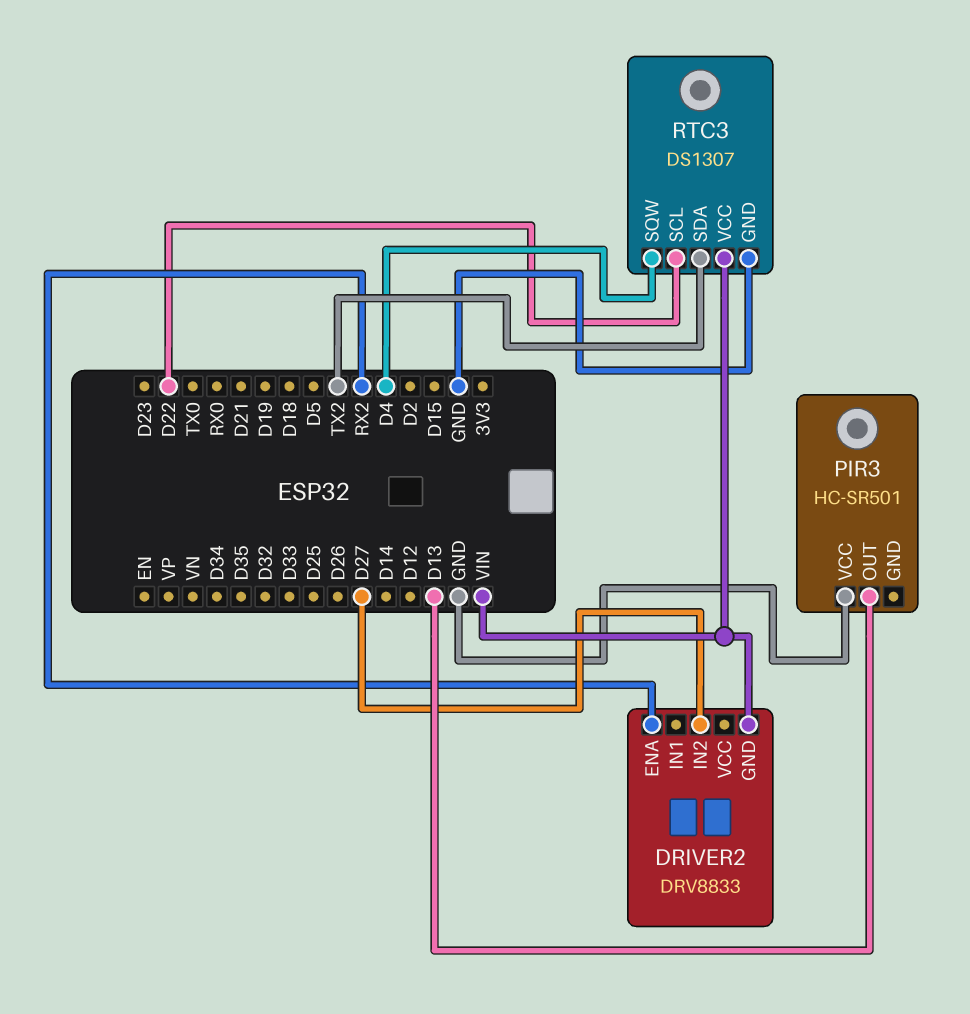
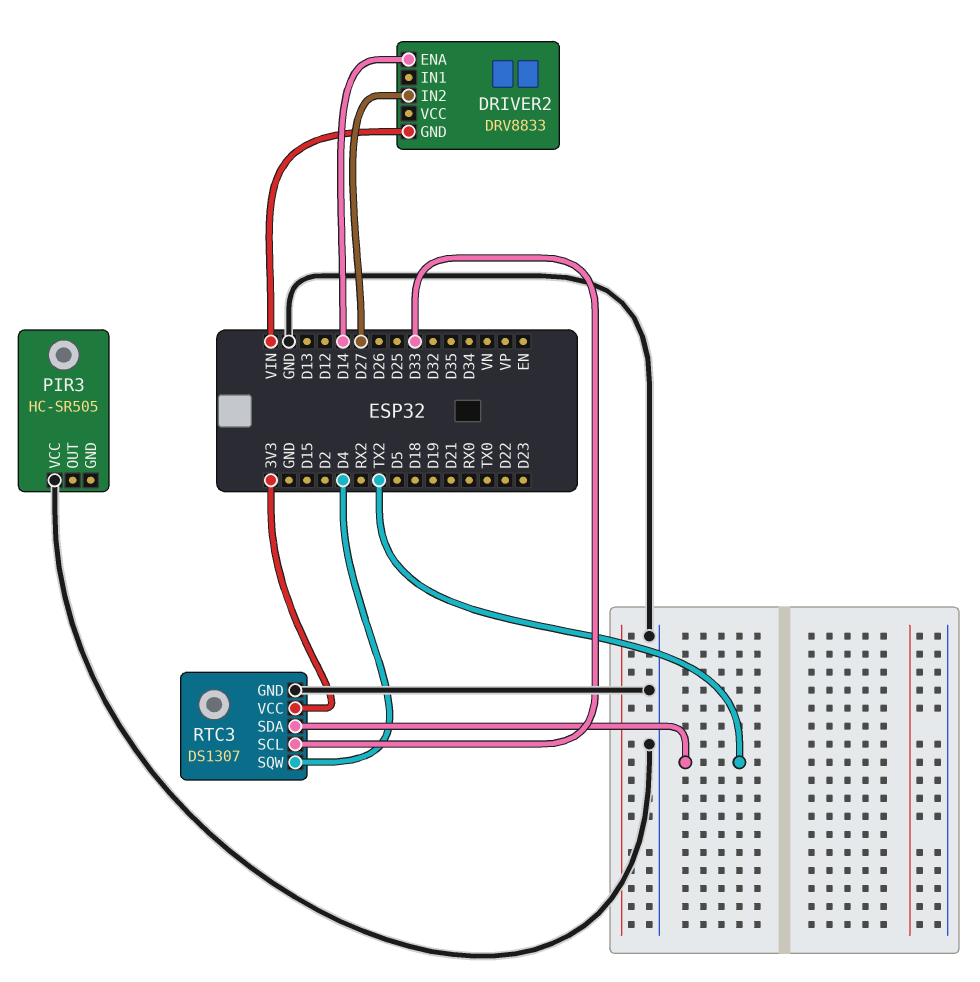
DRIVER2 pin ENA: RX2 -> D14
PIR3: HC-SR501 -> HC-SR505
PIR3 pin OUT: D13 -> none
RTC3 pin SCL: D22 -> D33
RTC3 pin VCC: VIN -> 3V3

